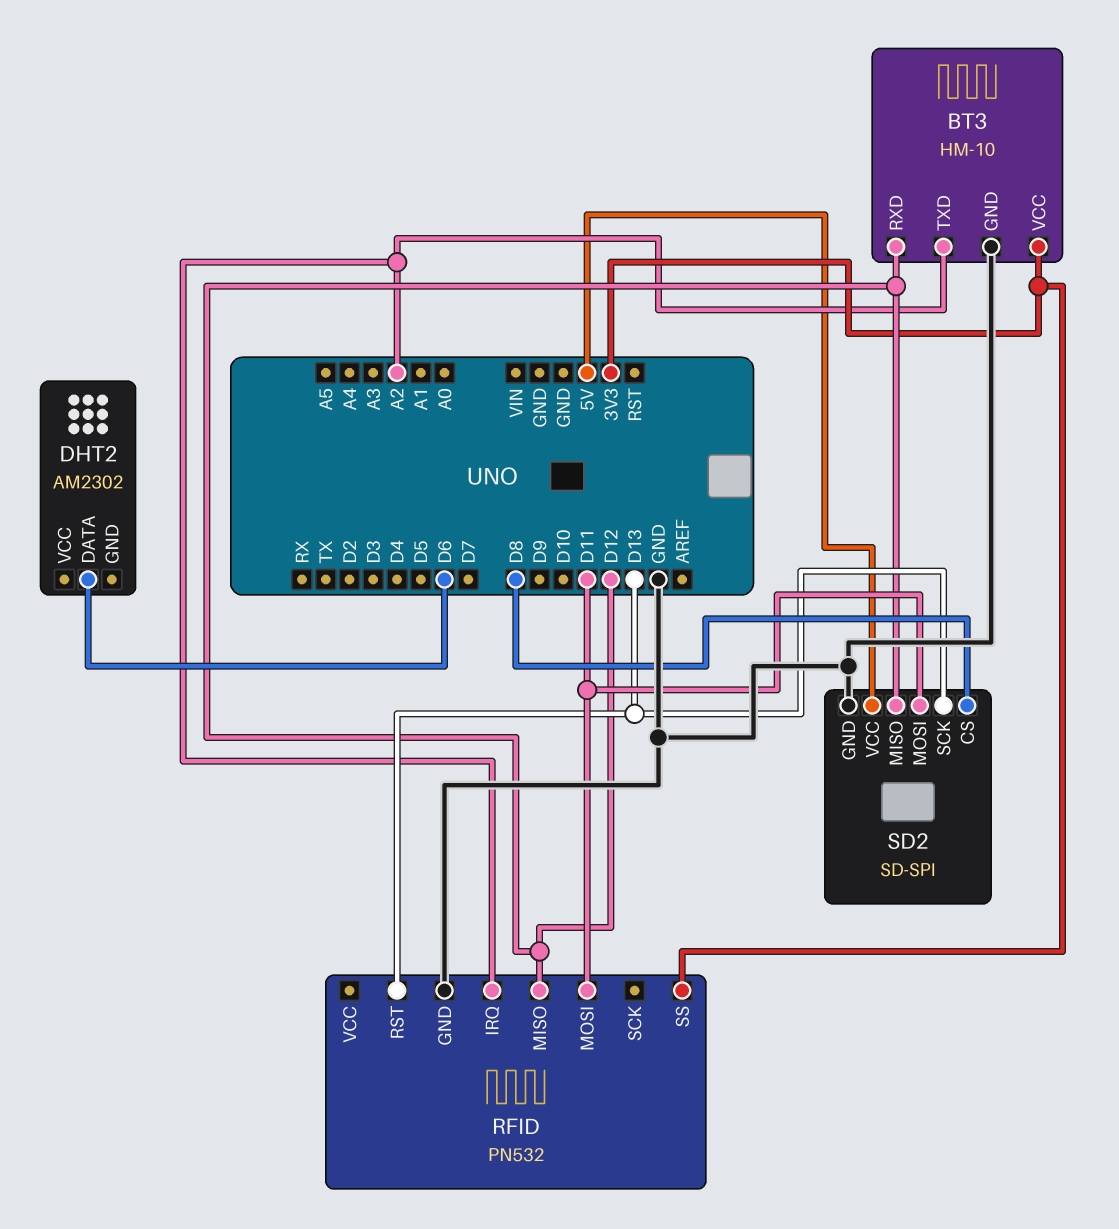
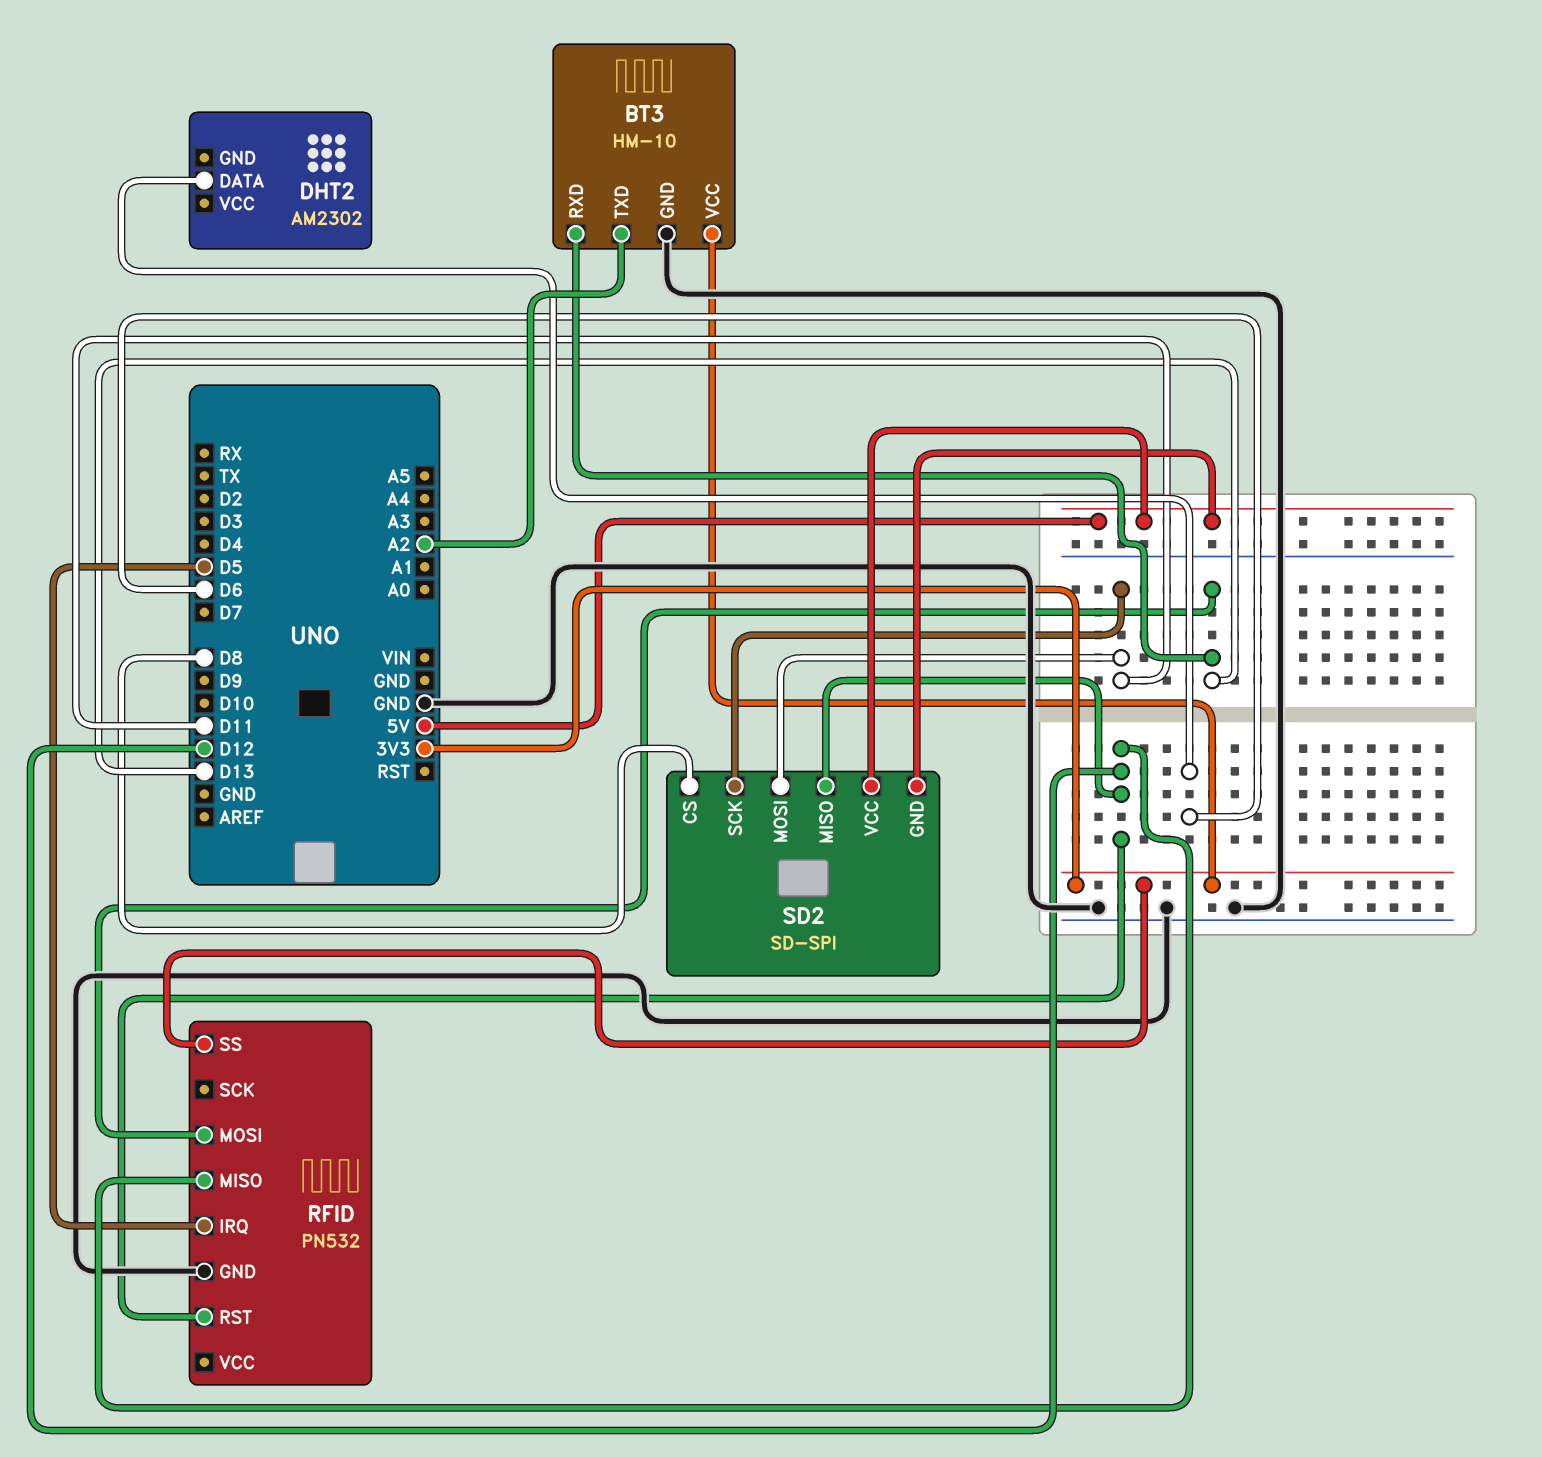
BT3 pin RXD: D12 -> D13
RFID pin IRQ: A2 -> D5
RFID pin MOSI: D11 -> D13
RFID pin RST: D13 -> D12
SD2 pin GND: GND -> 5V
SD2 pin SCK: D13 -> D11

